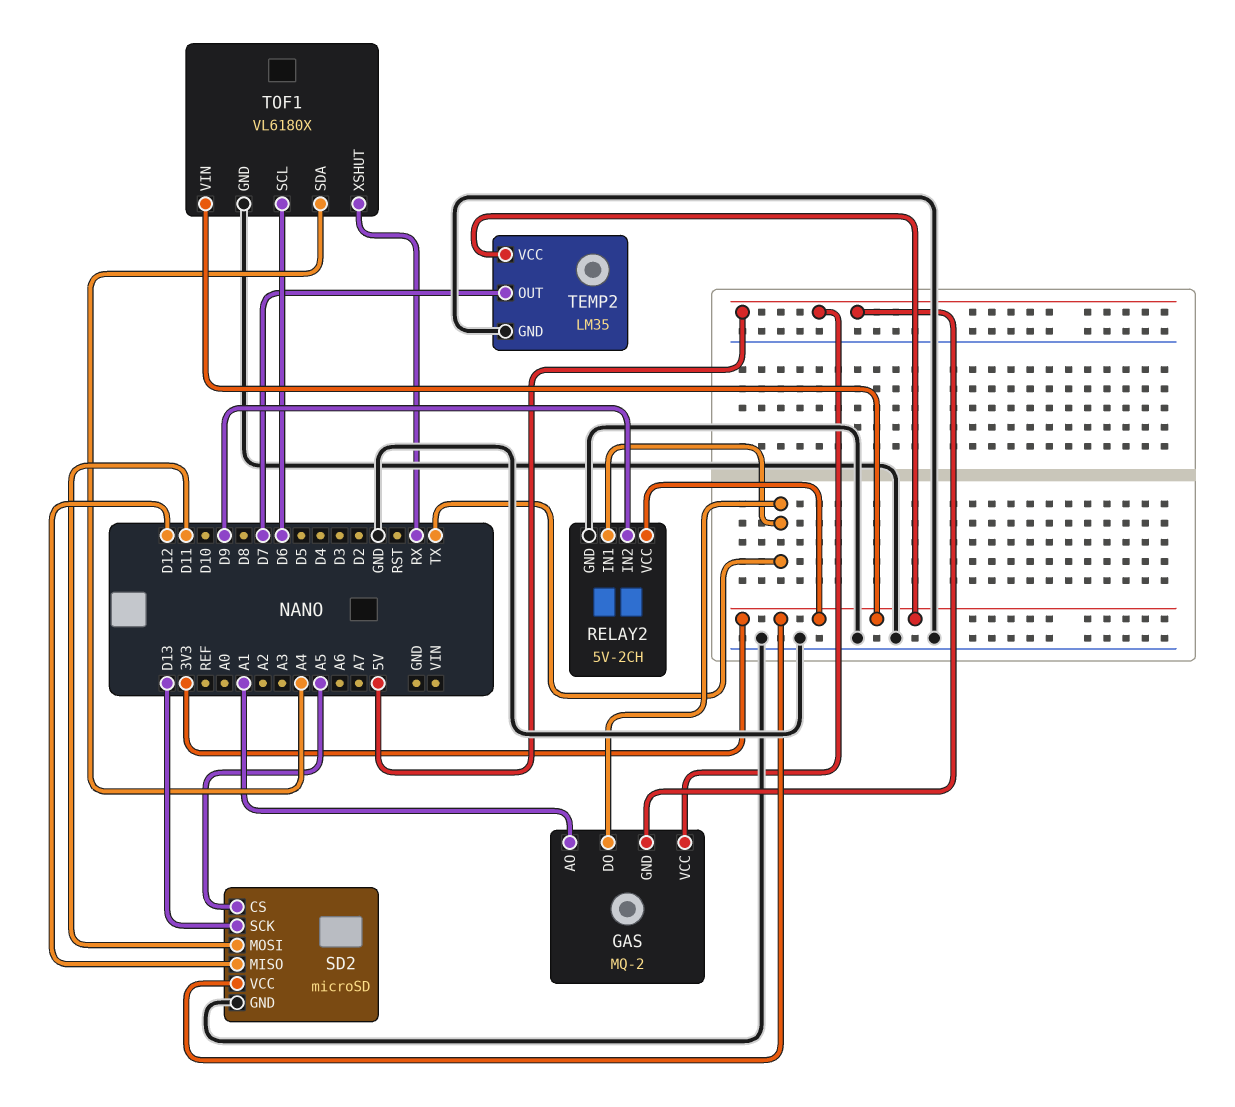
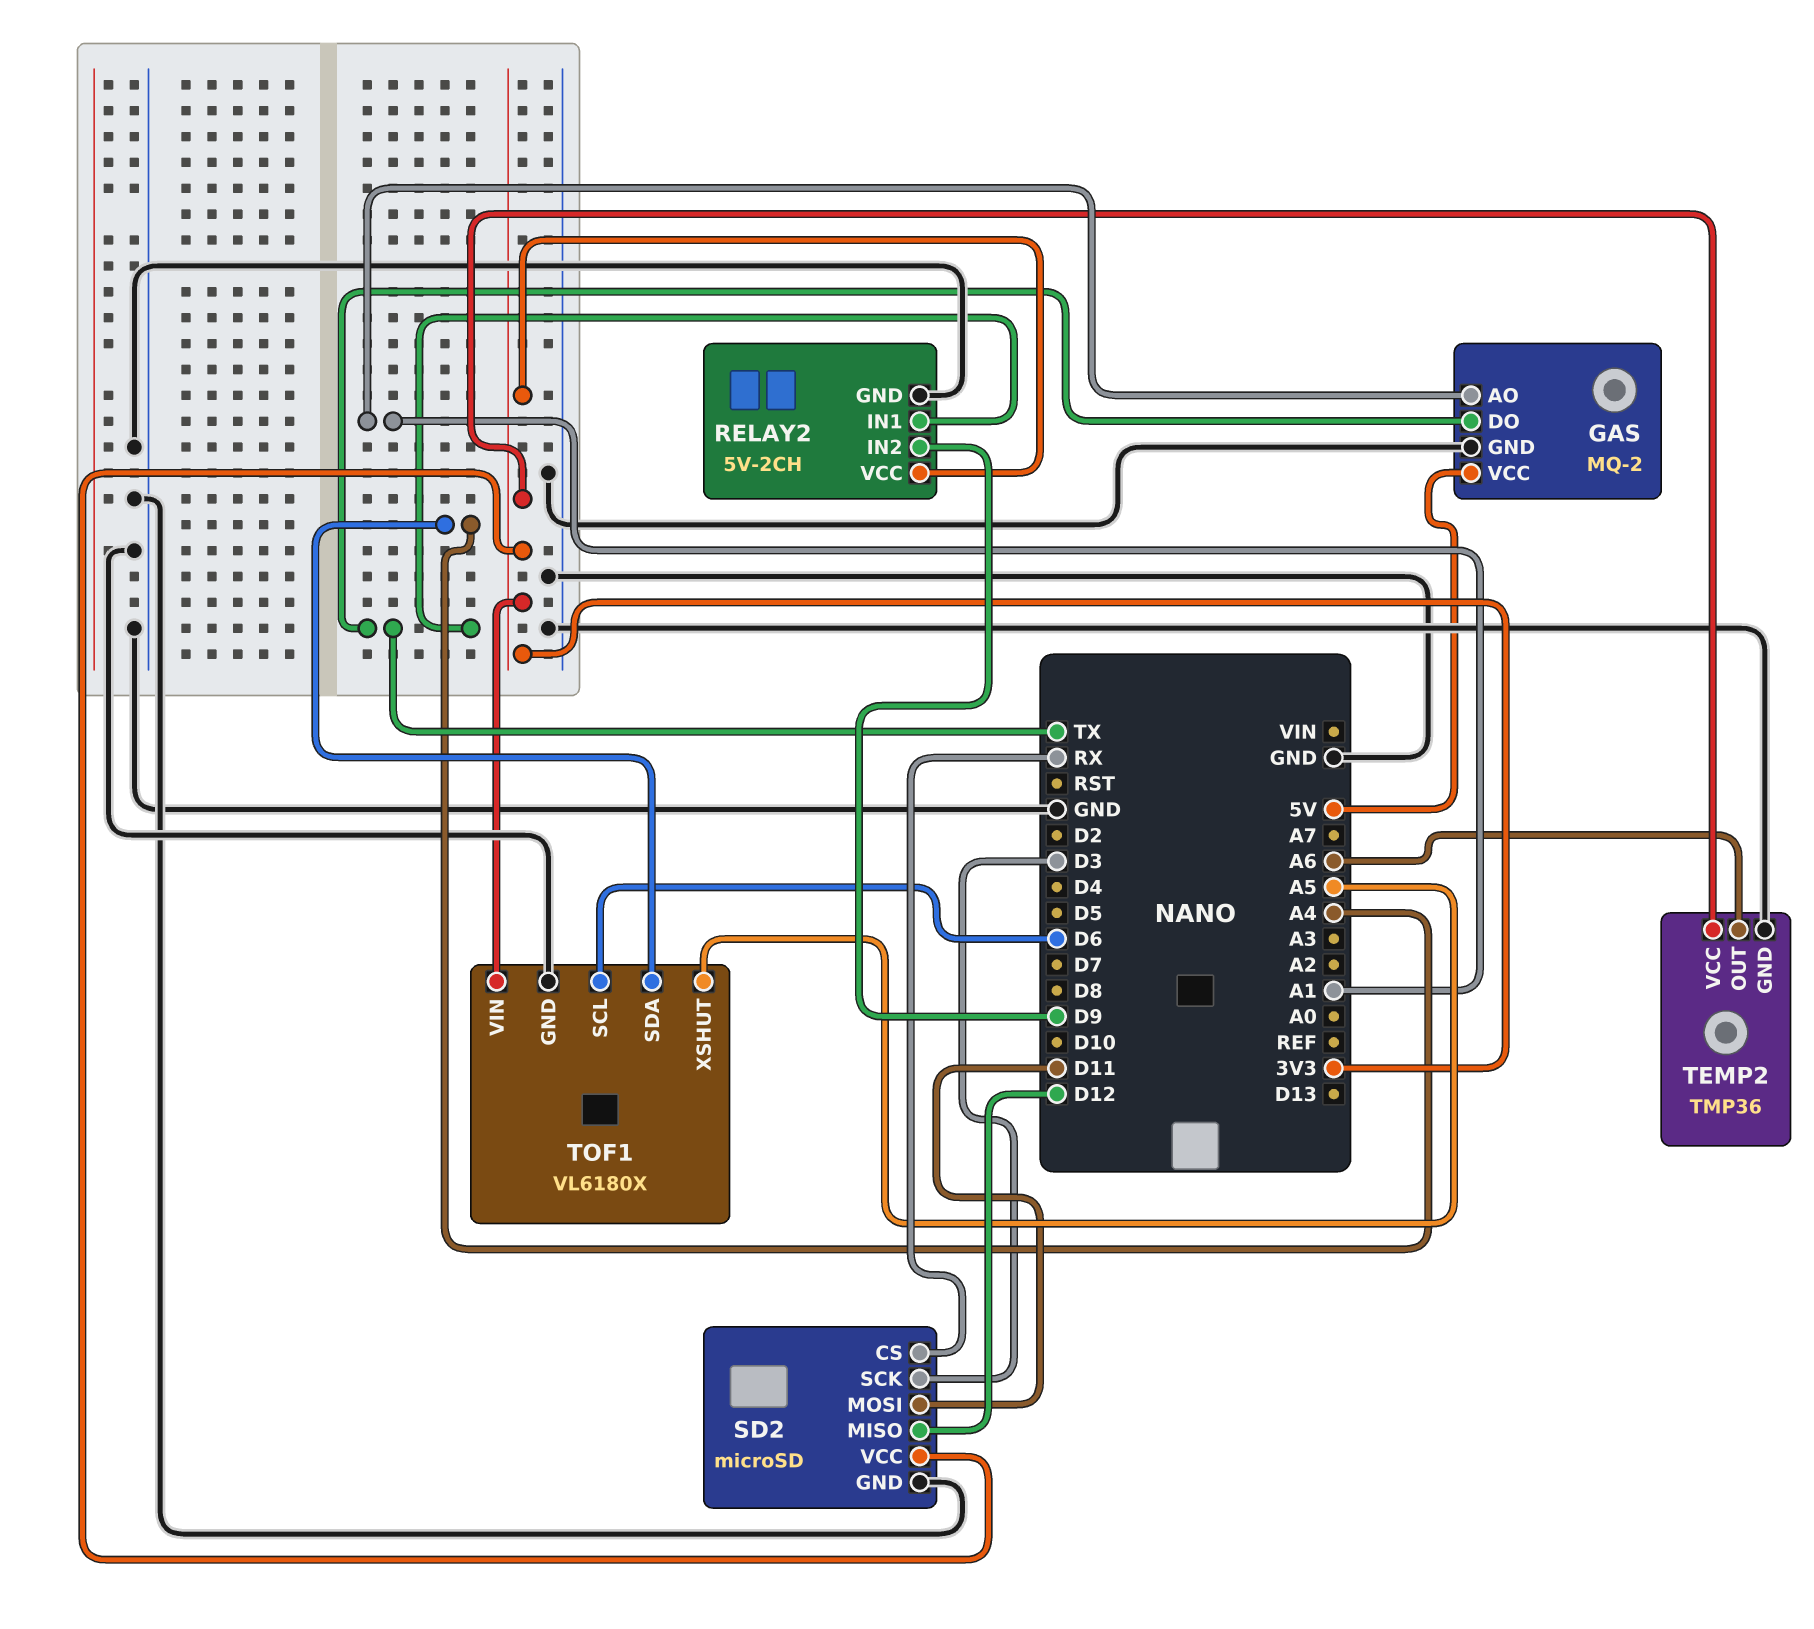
GAS pin GND: 5V -> GND
SD2 pin CS: A5 -> RX
SD2 pin SCK: D13 -> D3
TEMP2: LM35 -> TMP36
TEMP2 pin OUT: D7 -> A6
TOF1 pin XSHUT: RX -> A5

